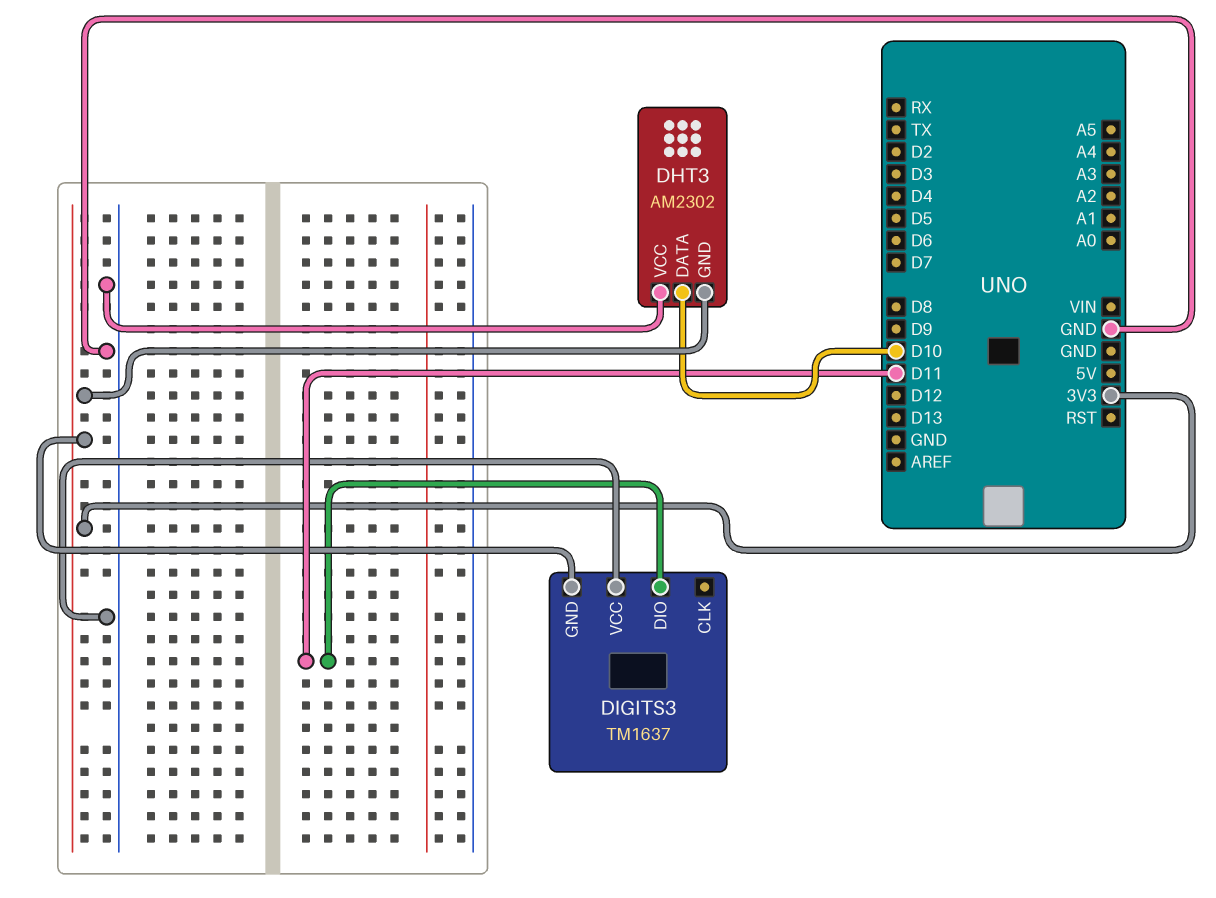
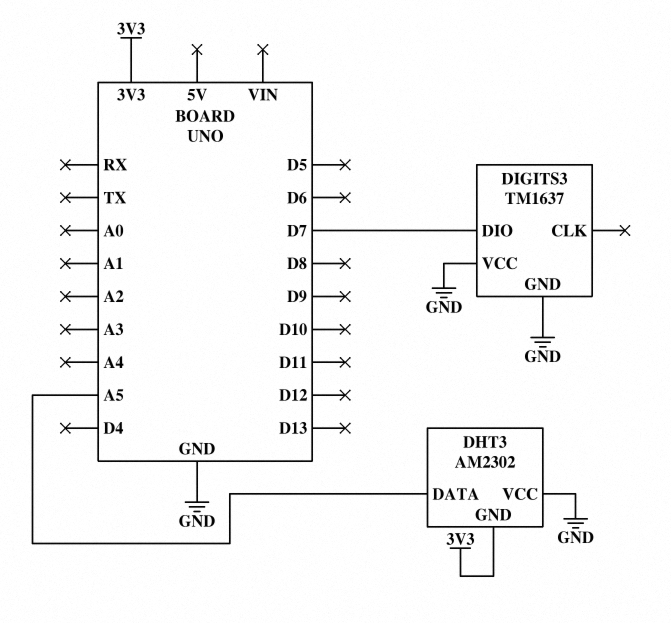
DHT3 pin DATA: D10 -> A5
DIGITS3 pin DIO: D11 -> D7
DIGITS3 pin GND: 3V3 -> GND

